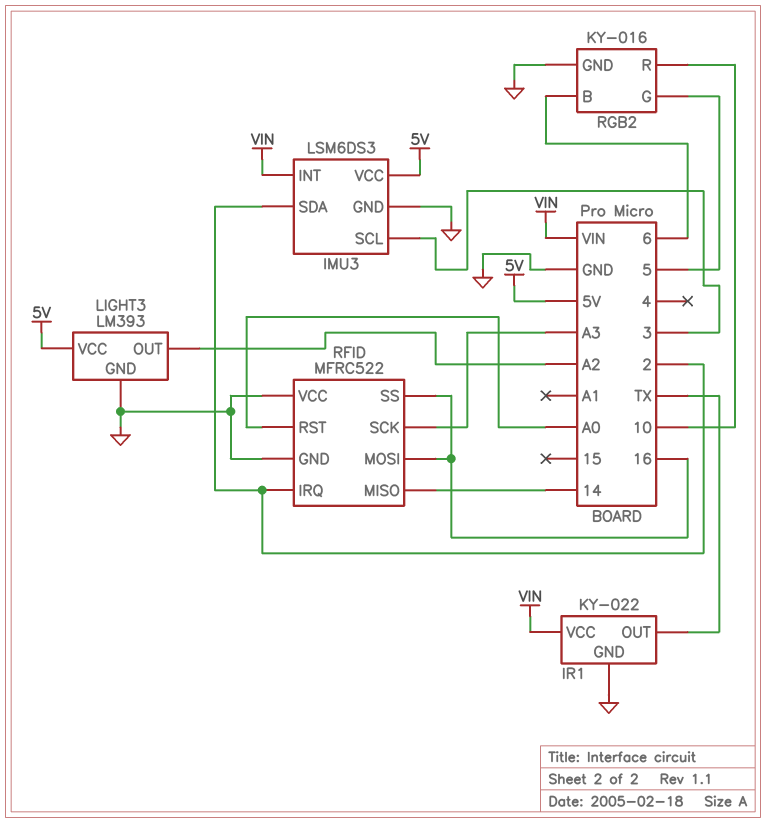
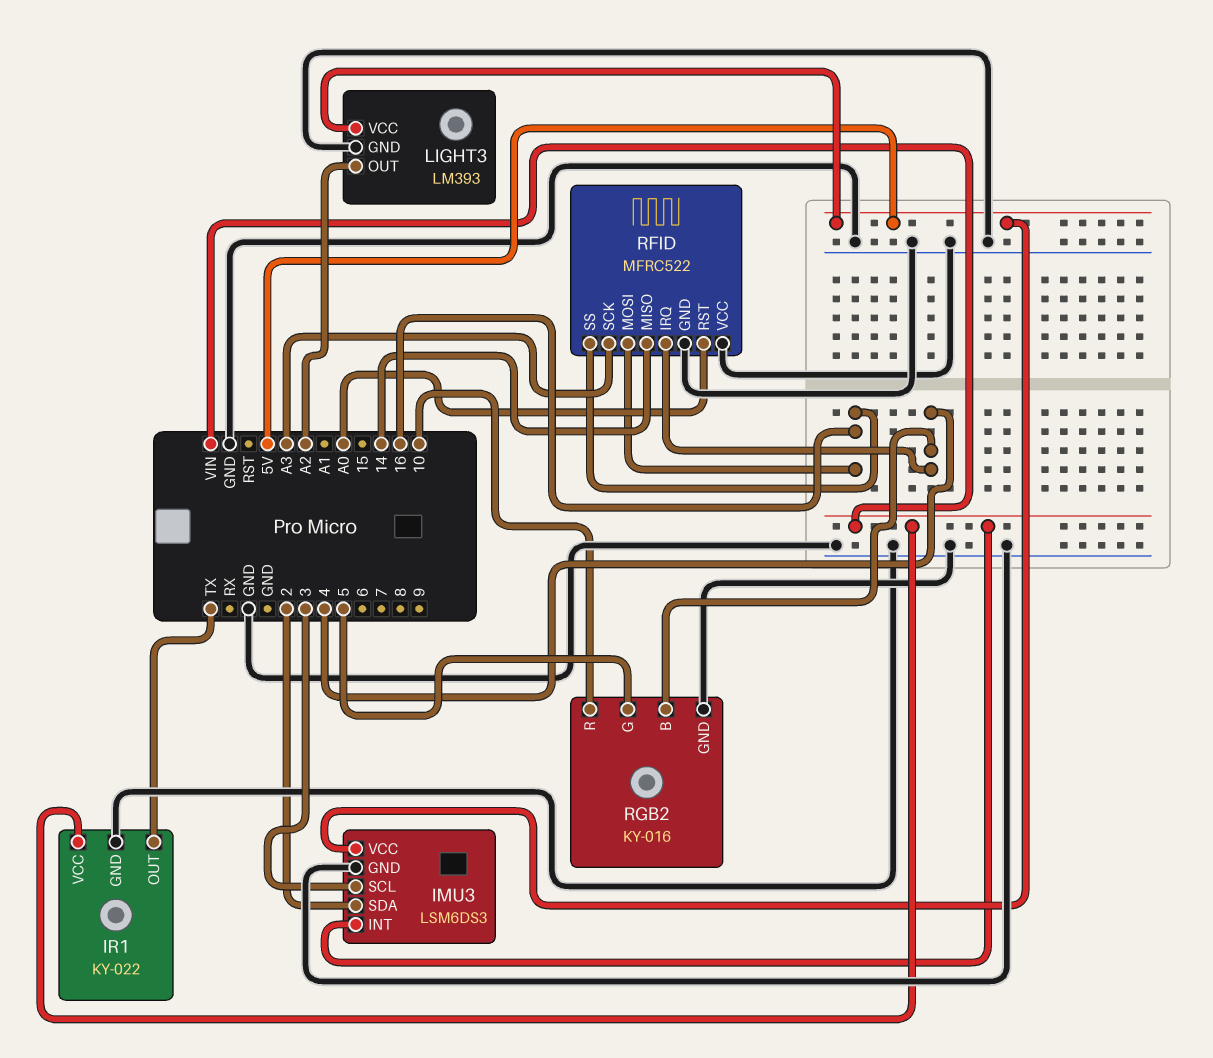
RFID pin IRQ: 2 -> 4
RGB2 pin B: 6 -> 4

